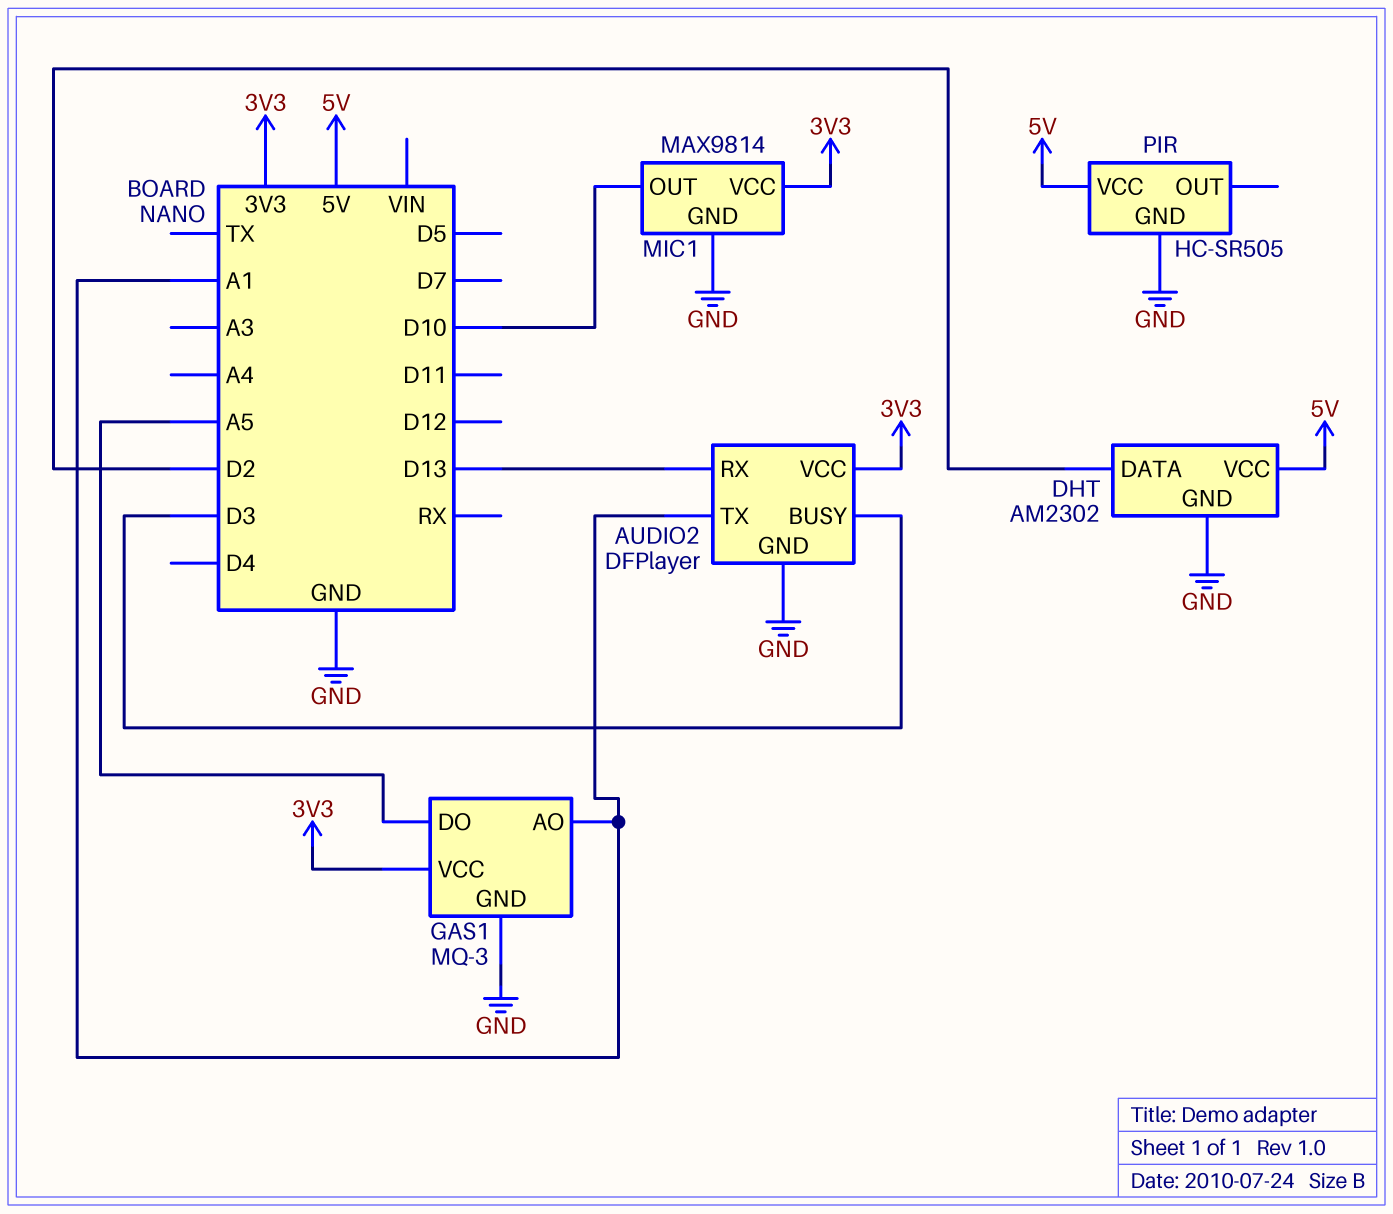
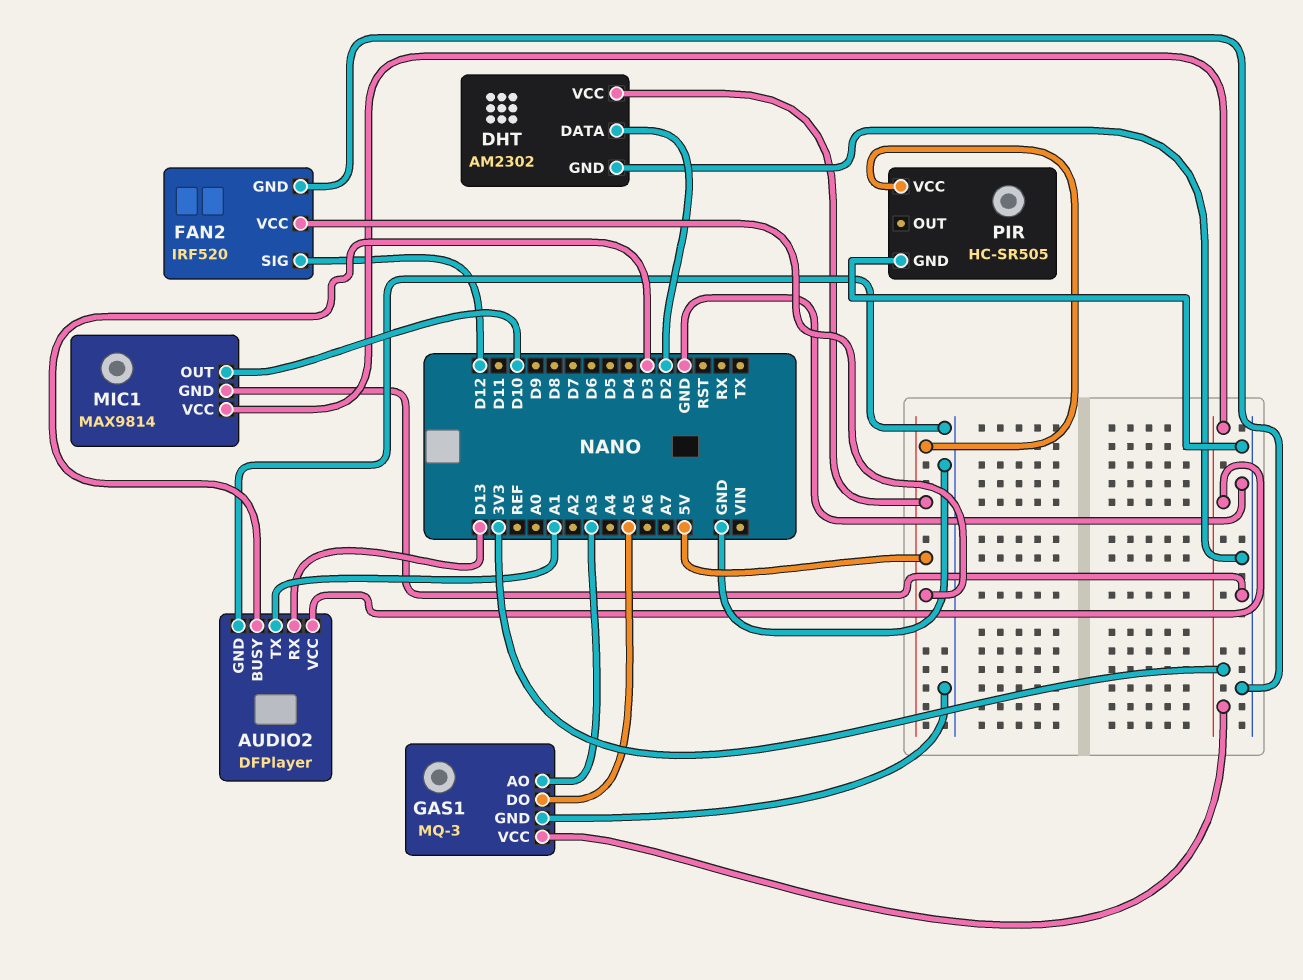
FAN2: none -> IRF520
FAN2 pin GND: none -> GND
FAN2 pin SIG: none -> D12
FAN2 pin VCC: none -> 5V
GAS1 pin AO: A1 -> A3

